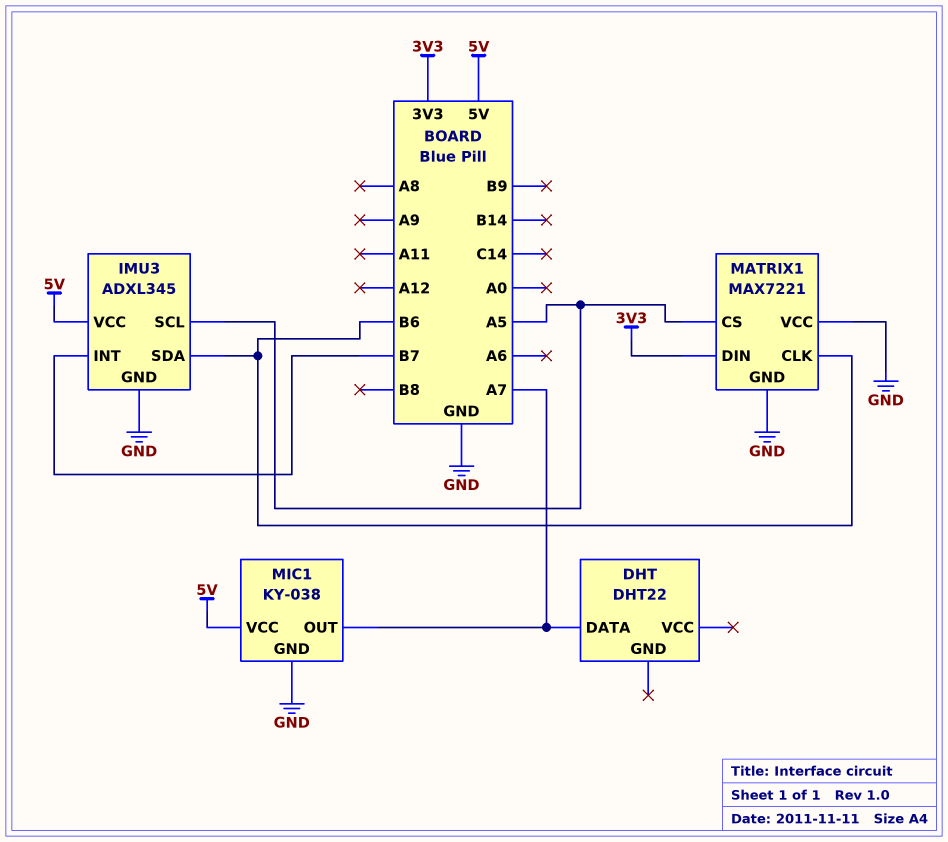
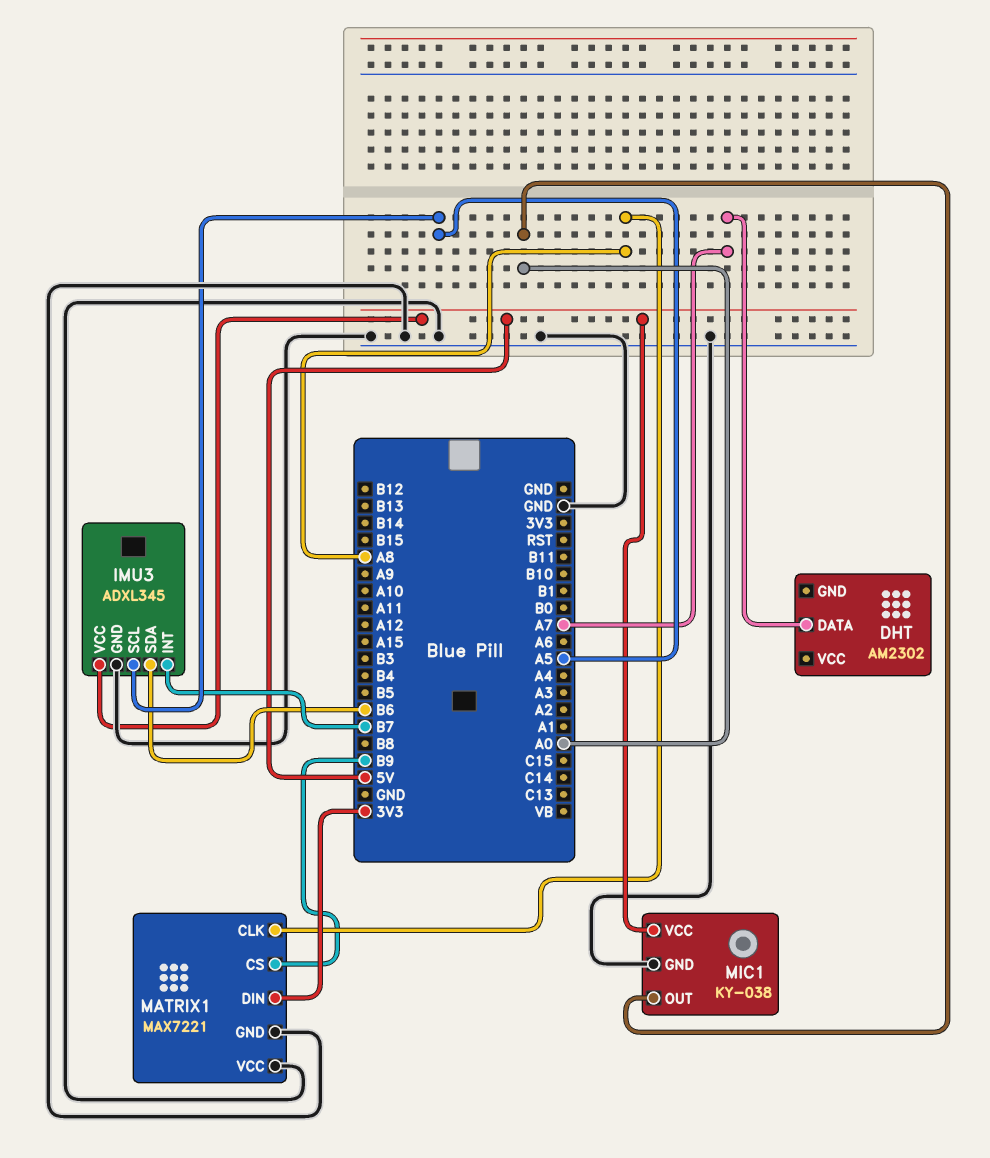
DHT: DHT22 -> AM2302
MATRIX1 pin CLK: B6 -> A8
MATRIX1 pin CS: A5 -> B9
MIC1 pin OUT: A7 -> A0

